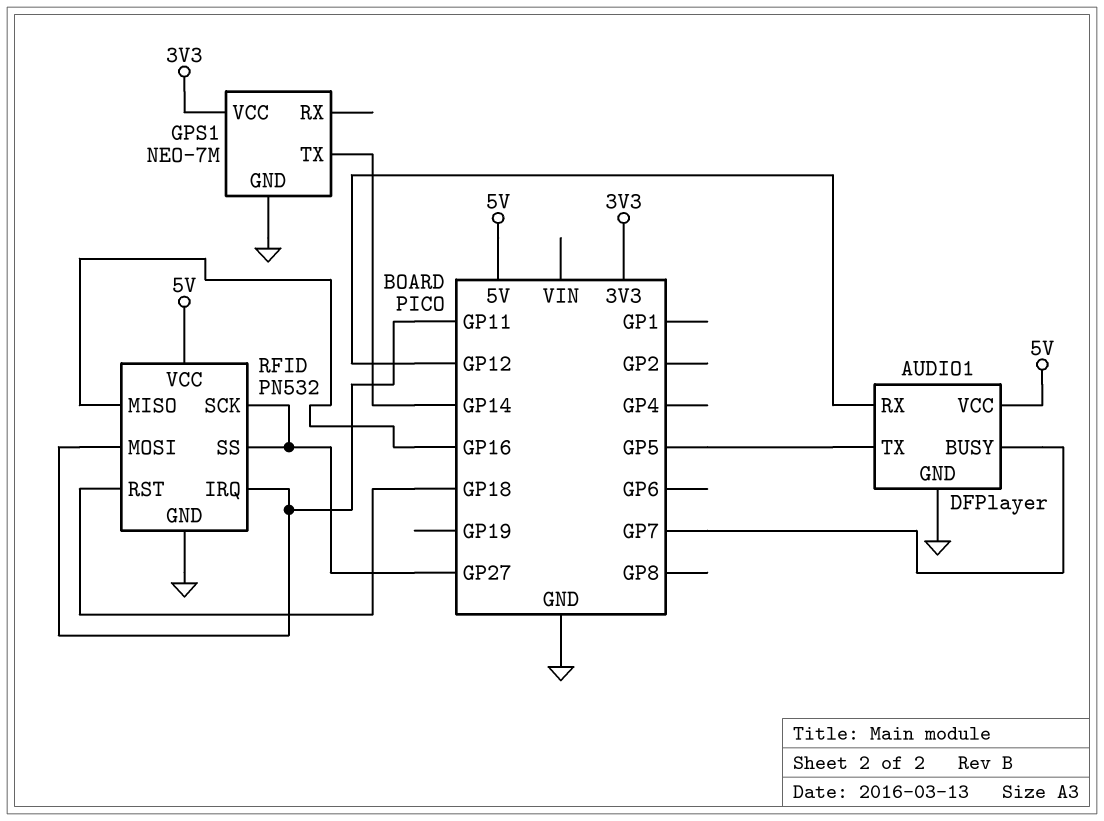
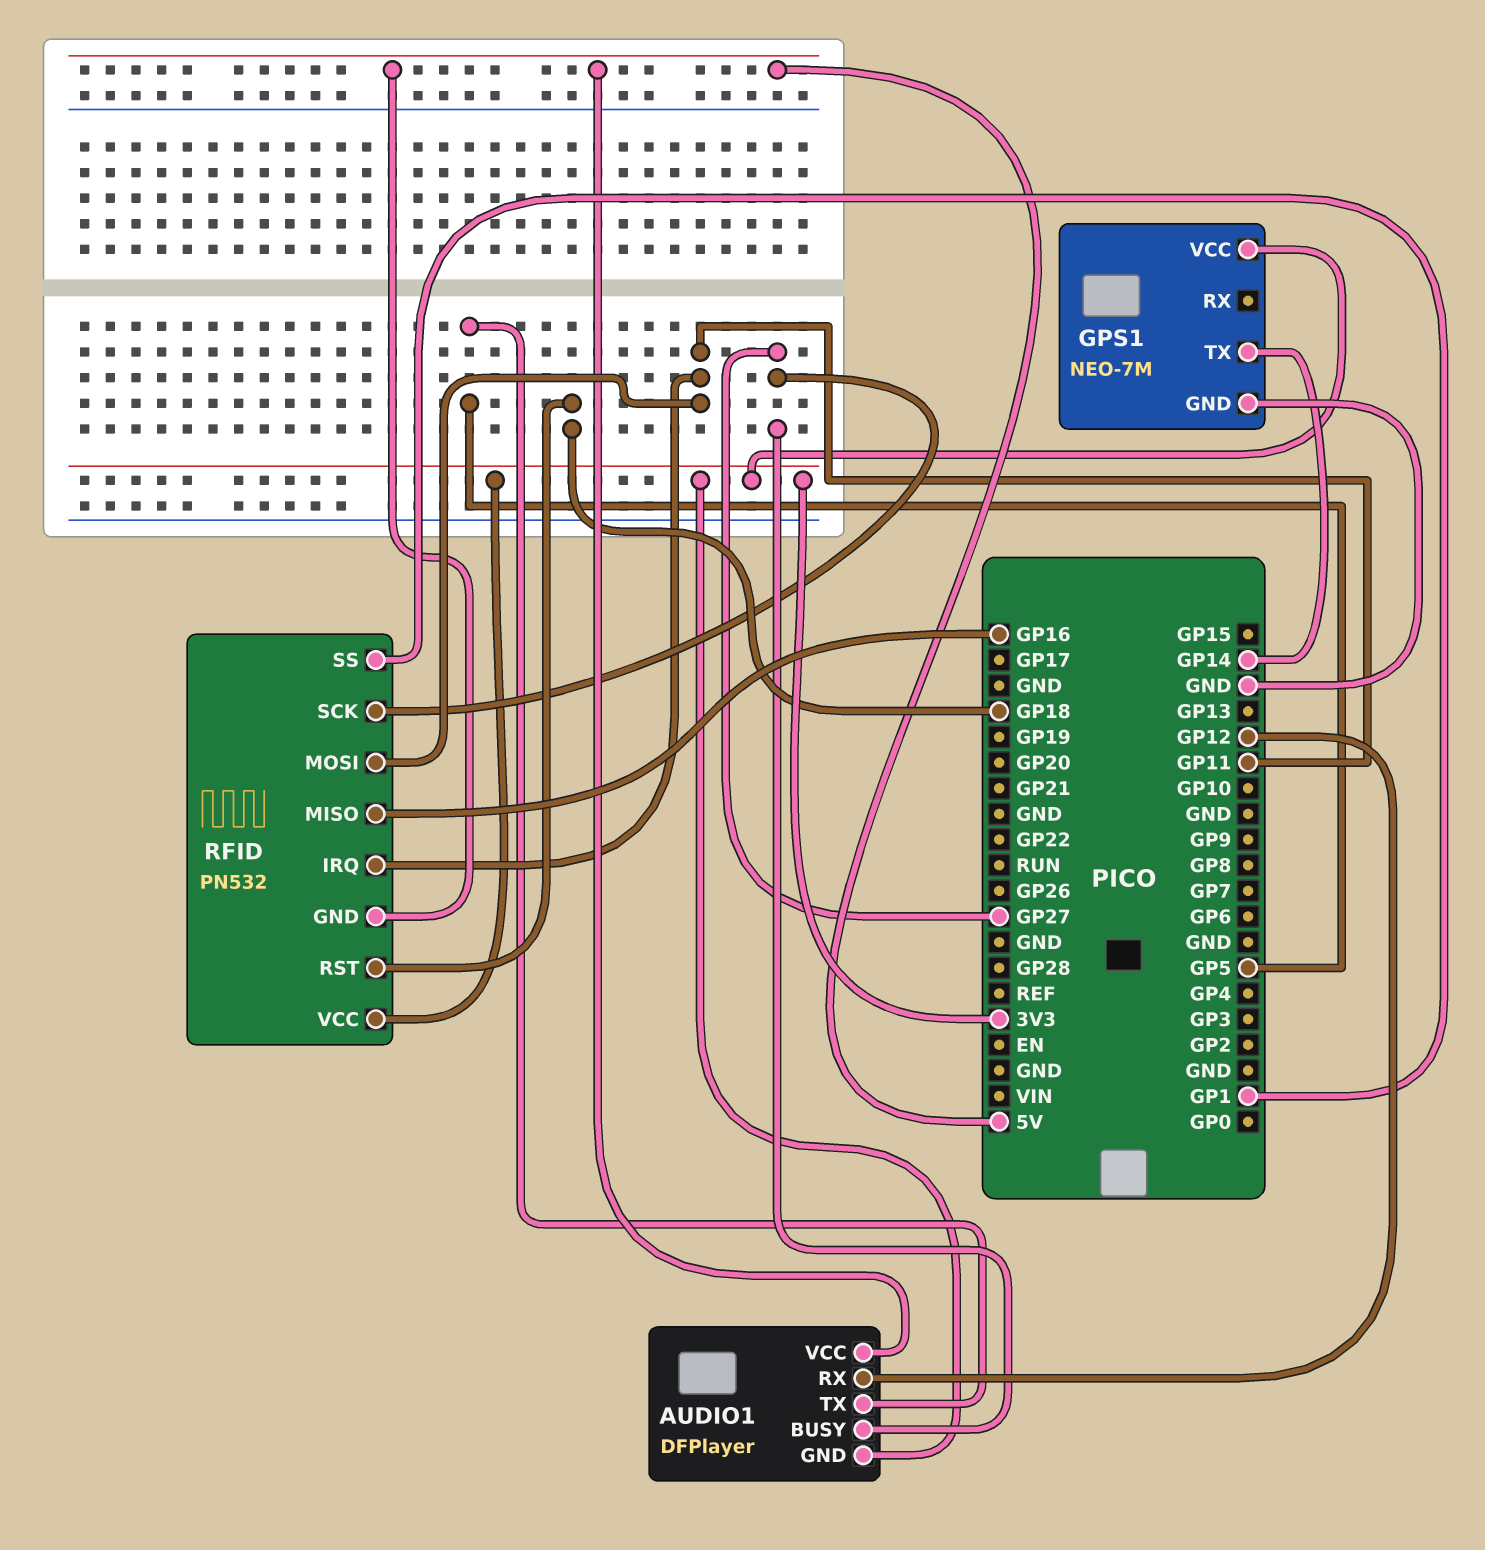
AUDIO1 pin BUSY: GP7 -> GP27
AUDIO1 pin GND: GND -> 3V3
RFID pin GND: GND -> 5V
RFID pin SS: GP27 -> GP1
RFID pin VCC: 5V -> 3V3

